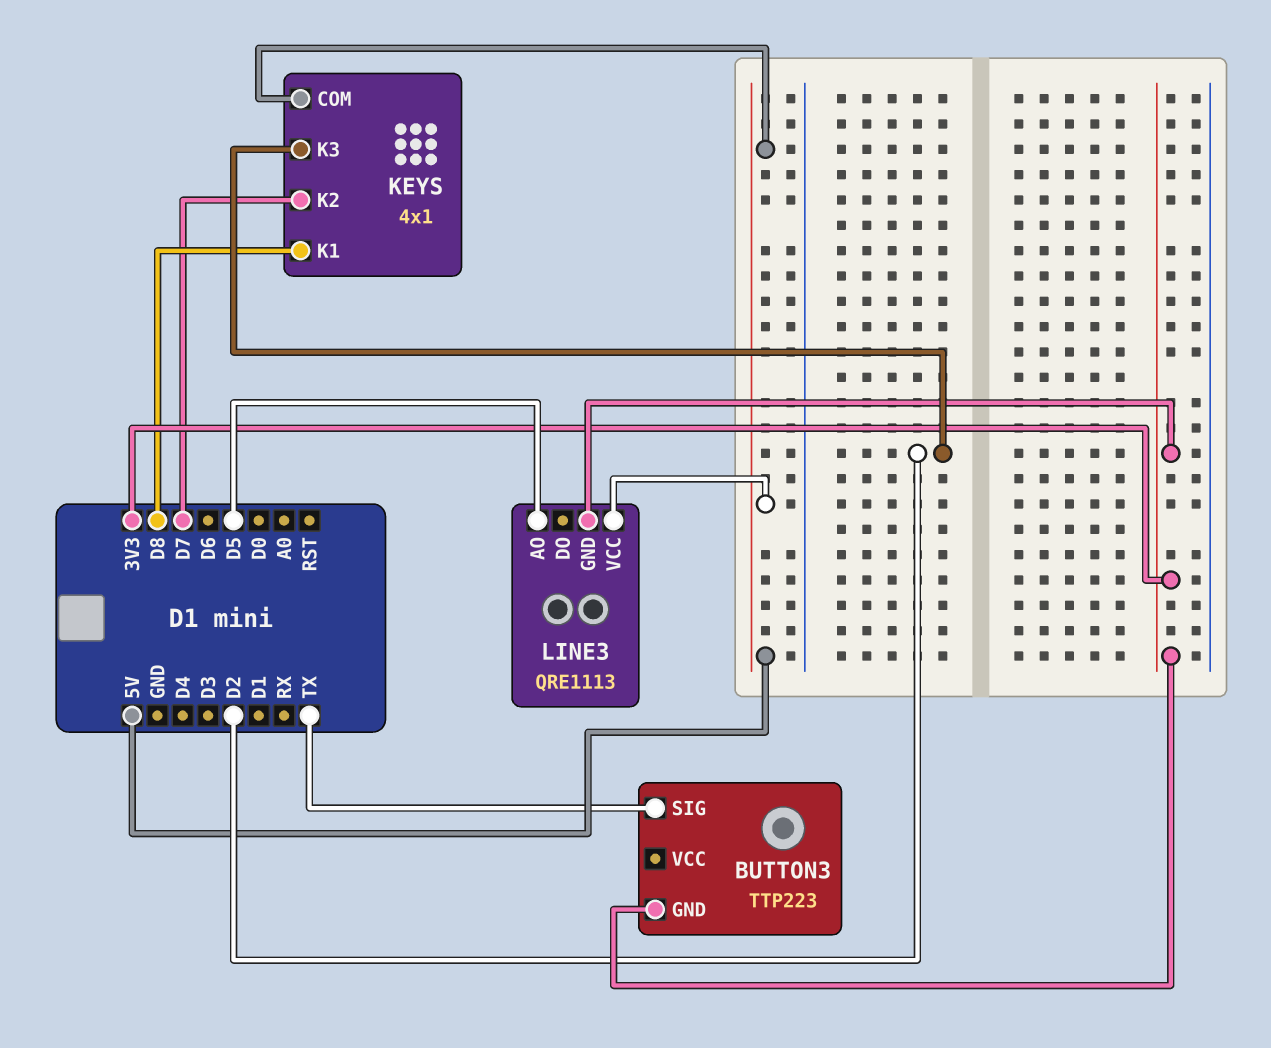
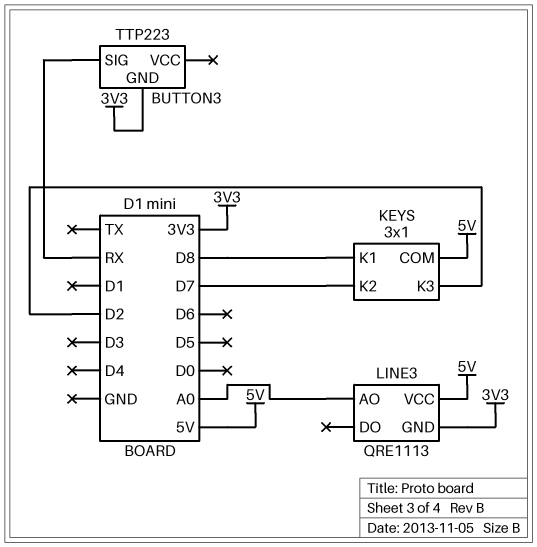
BUTTON3 pin SIG: TX -> RX
KEYS: 4x1 -> 3x1
LINE3 pin AO: D5 -> A0

